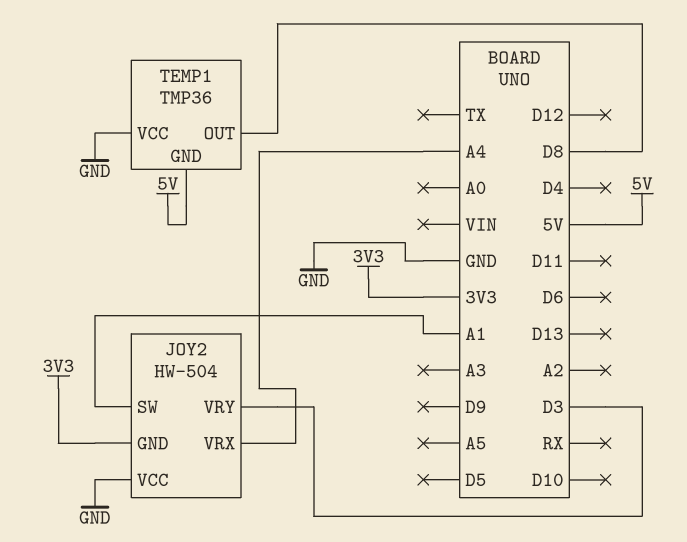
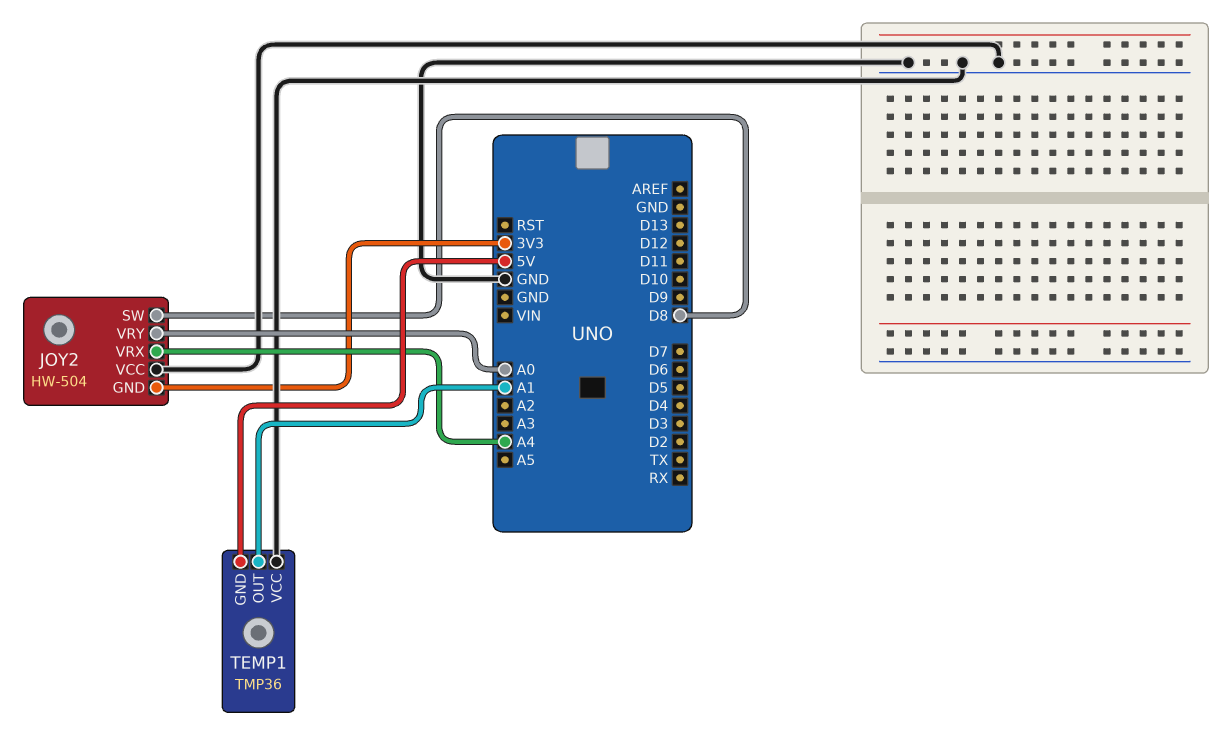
JOY2 pin SW: A1 -> D8
JOY2 pin VRY: D3 -> A0
TEMP1 pin OUT: D8 -> A1

